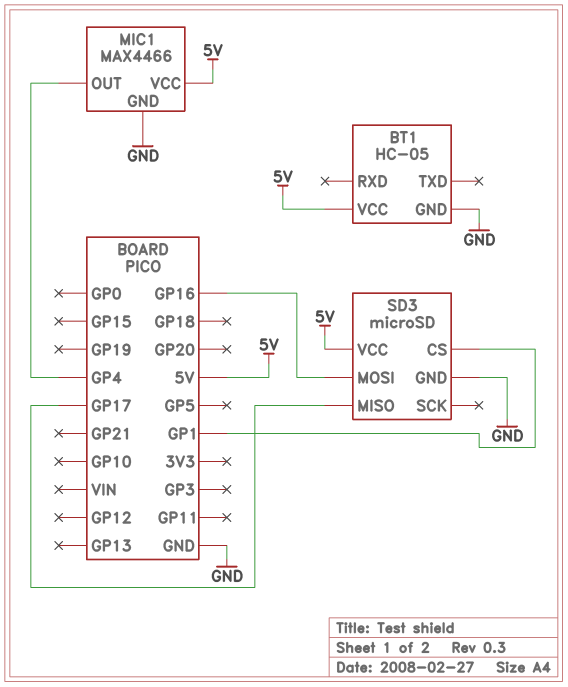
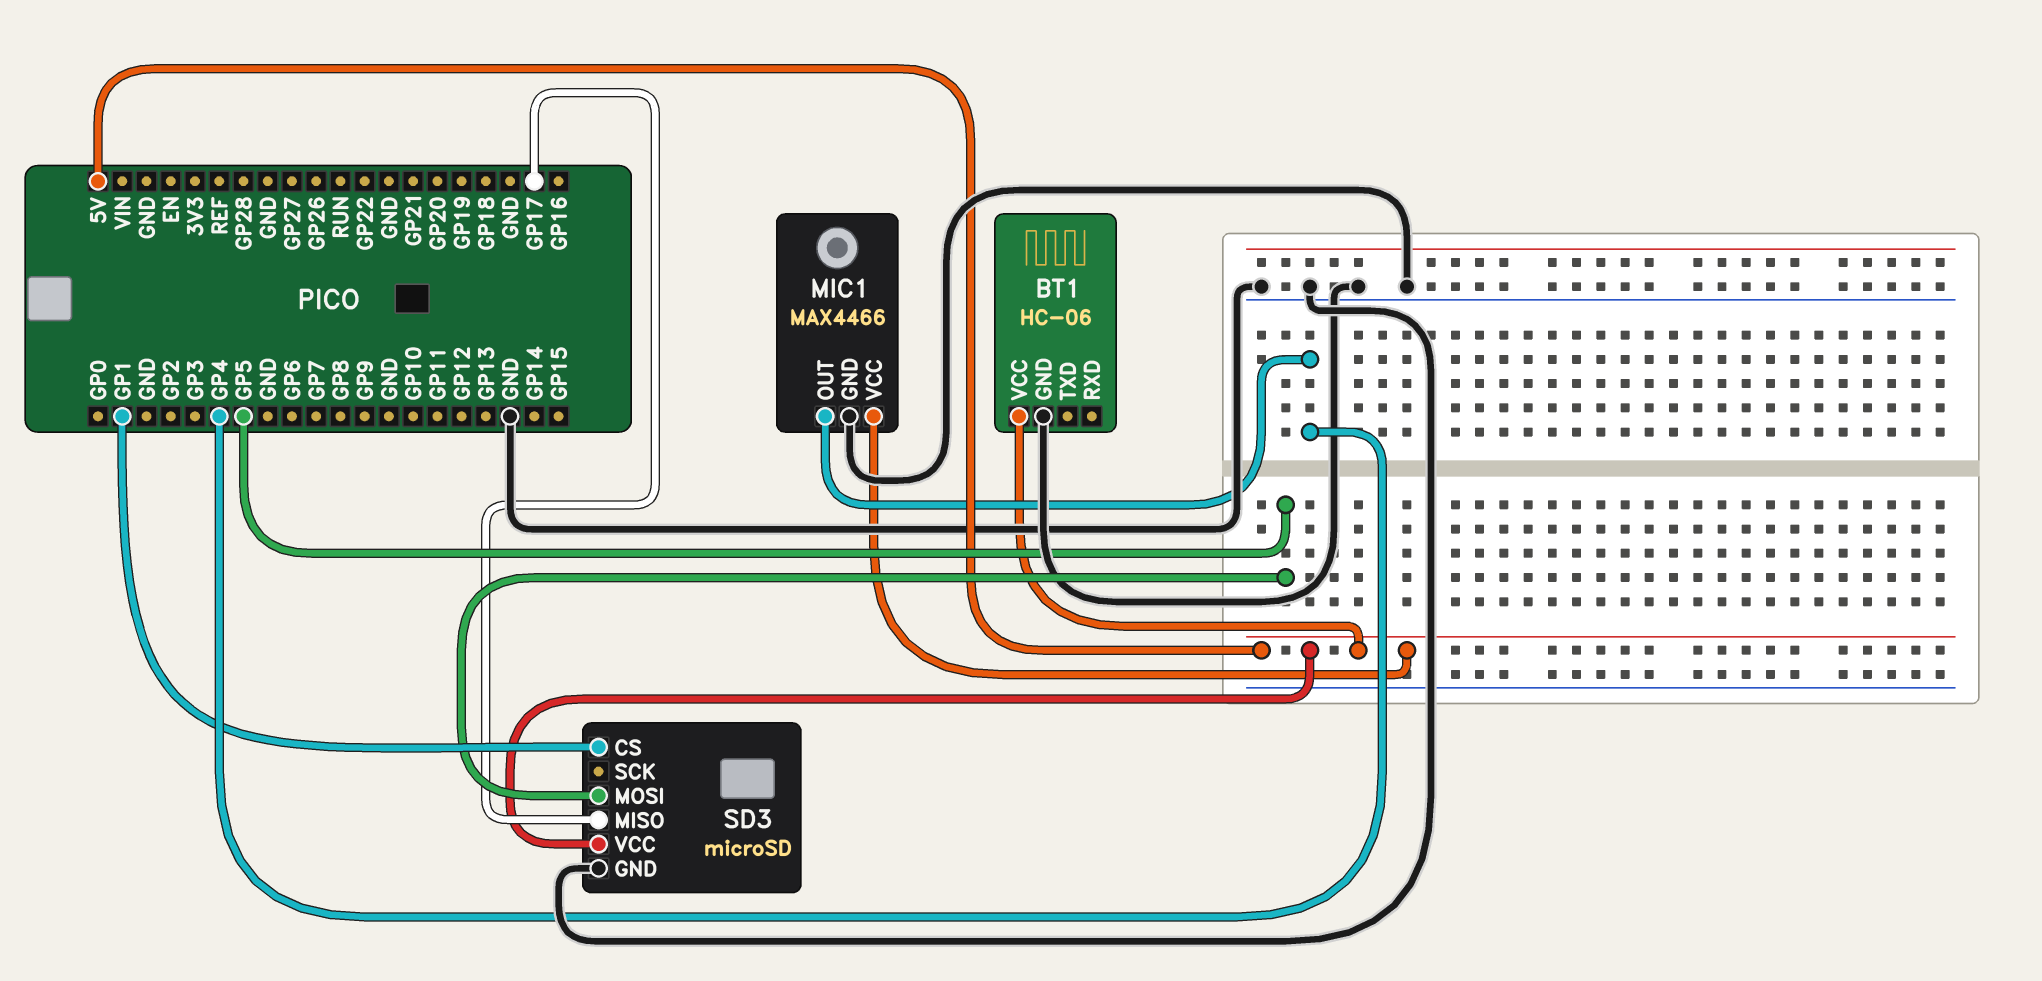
BT1: HC-05 -> HC-06
SD3 pin MOSI: GP16 -> GP5

